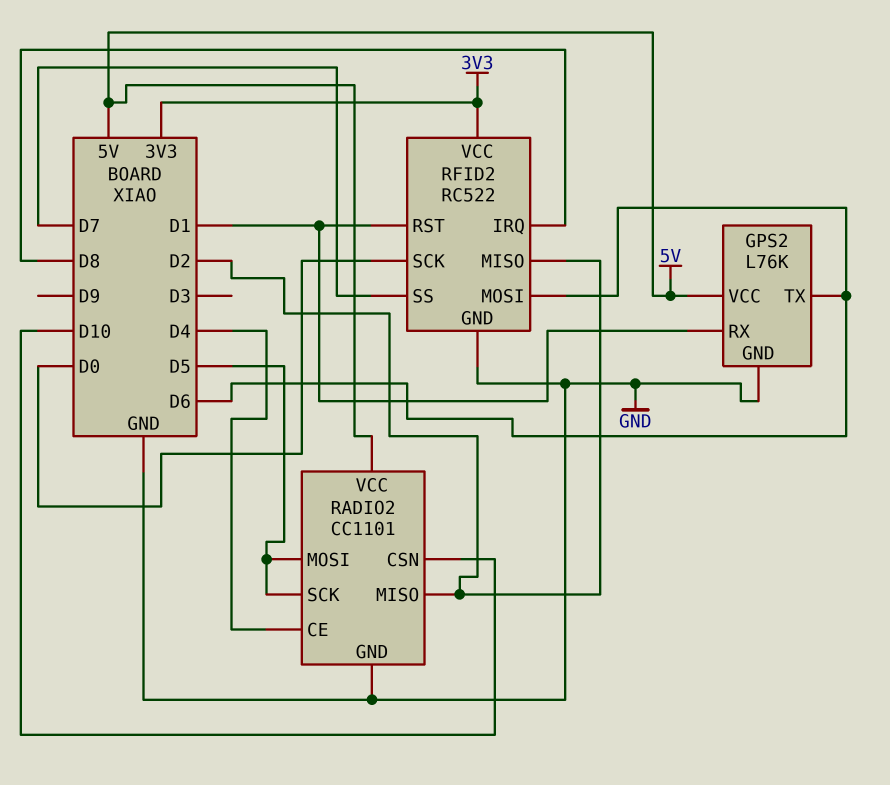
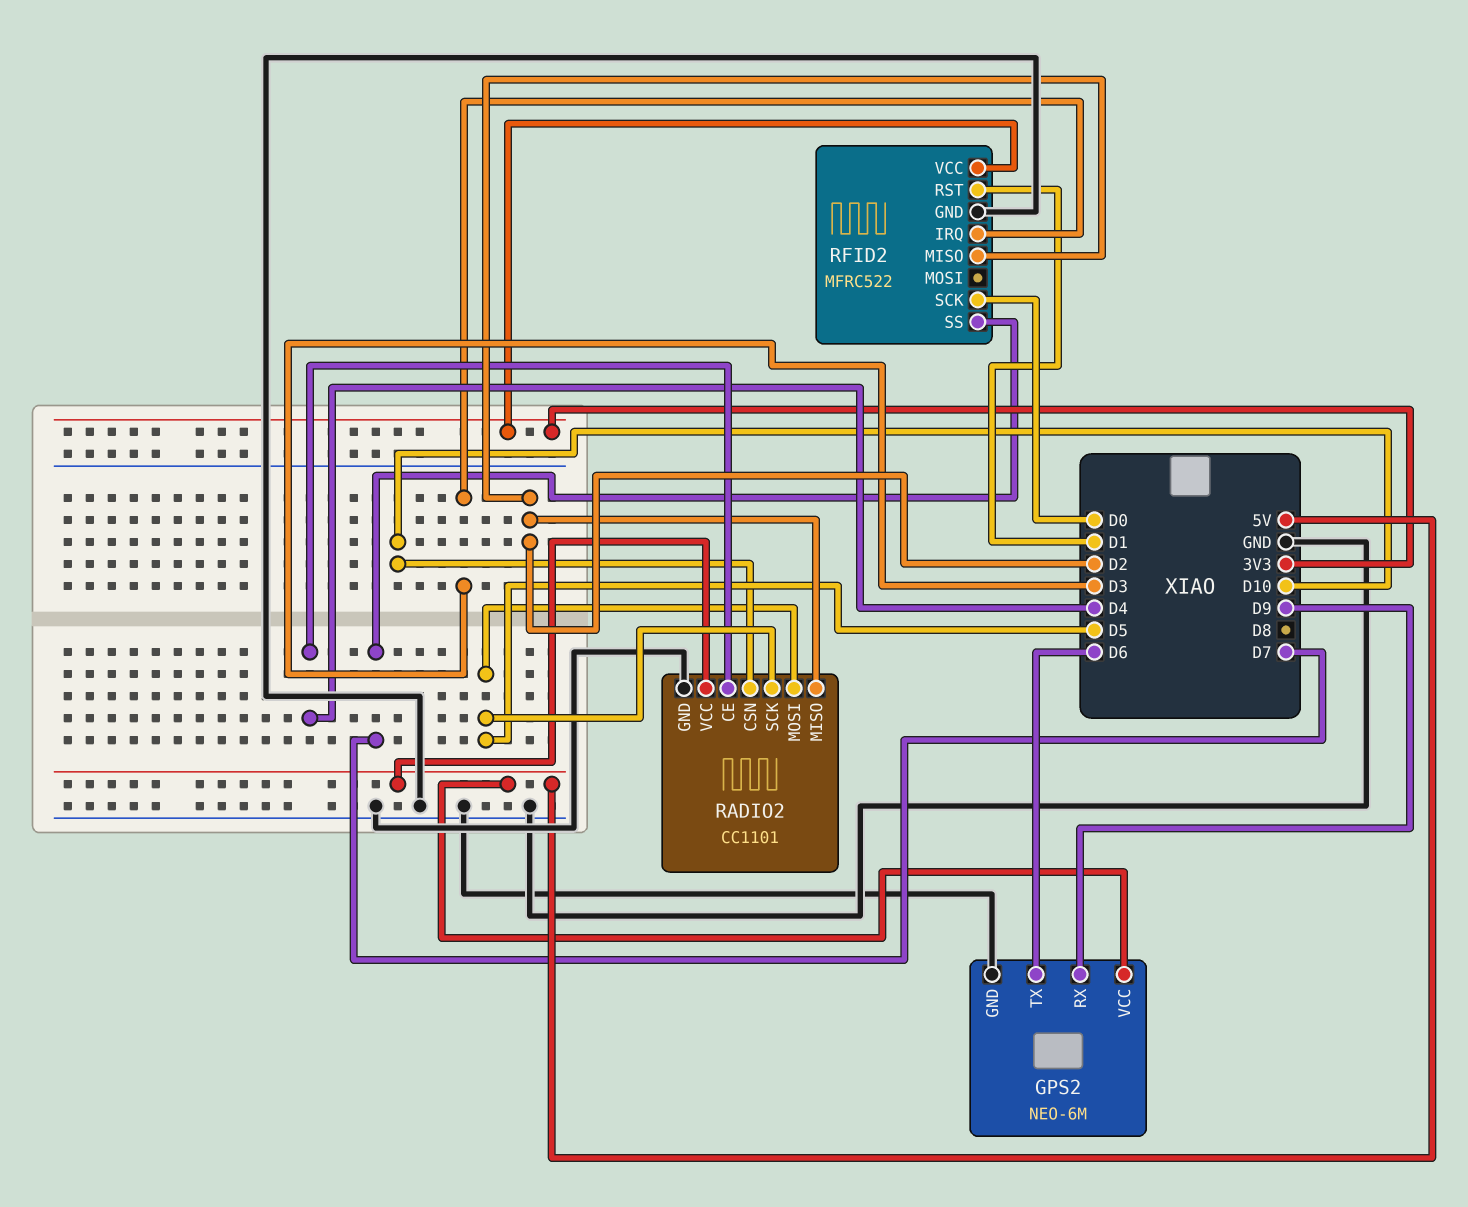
GPS2: L76K -> NEO-6M
GPS2 pin RX: D1 -> D9
RFID2: RC522 -> MFRC522
RFID2 pin IRQ: D8 -> D3
RFID2 pin MOSI: D6 -> none

